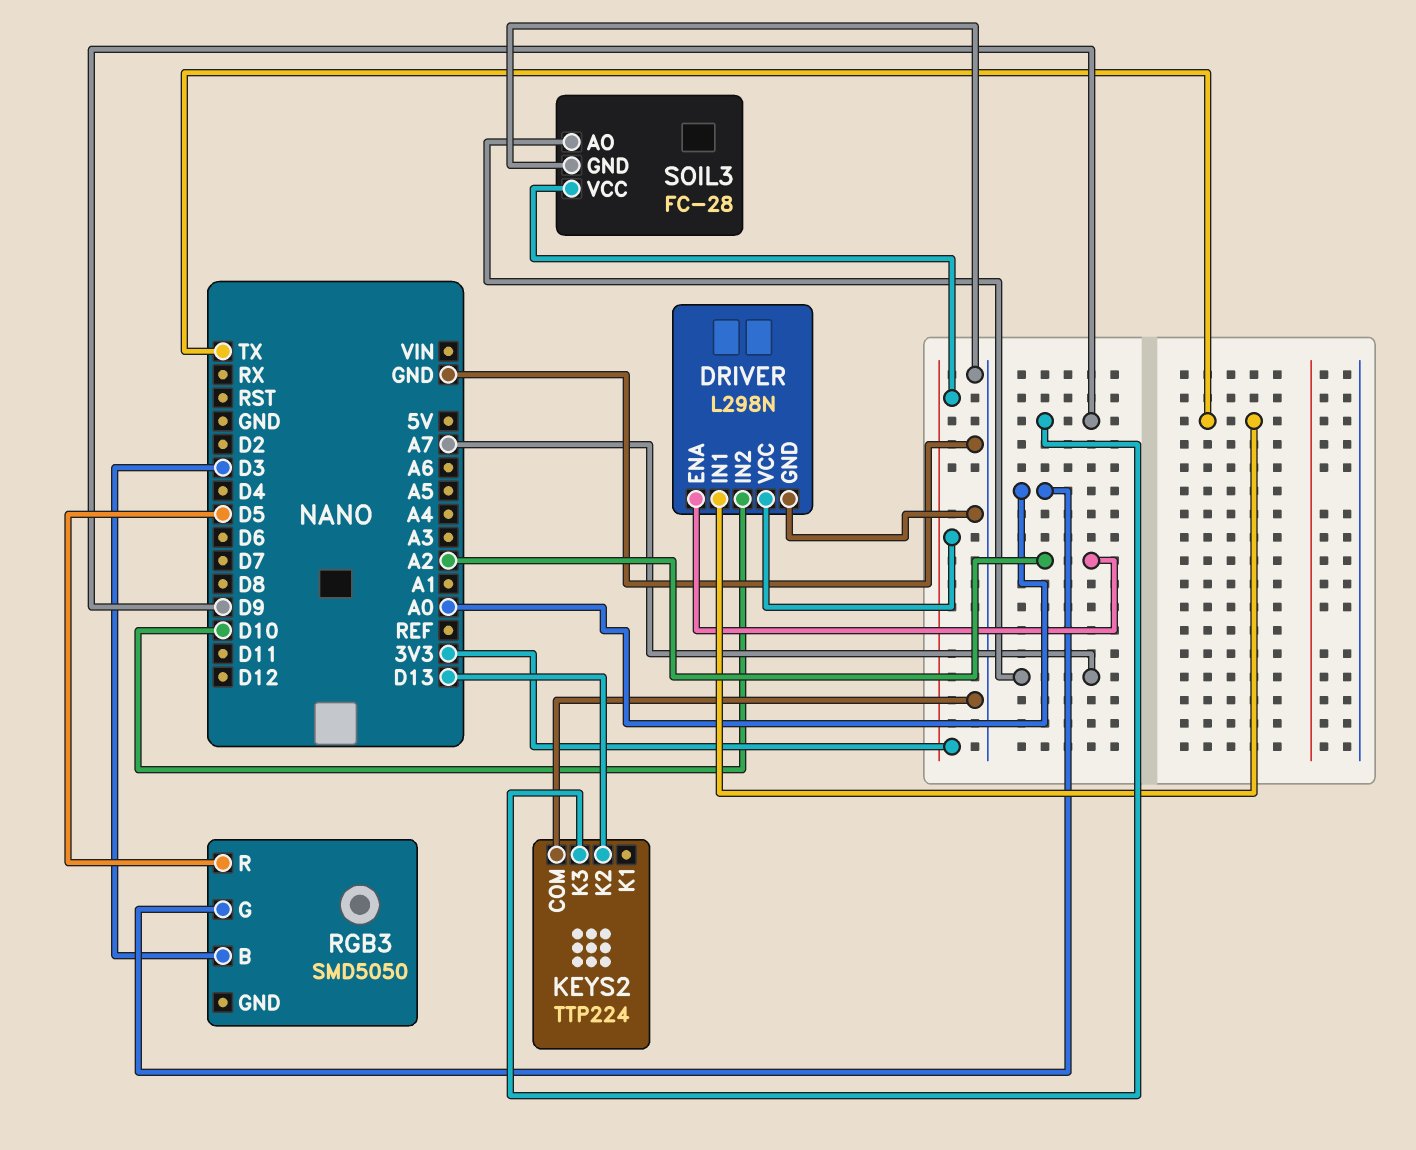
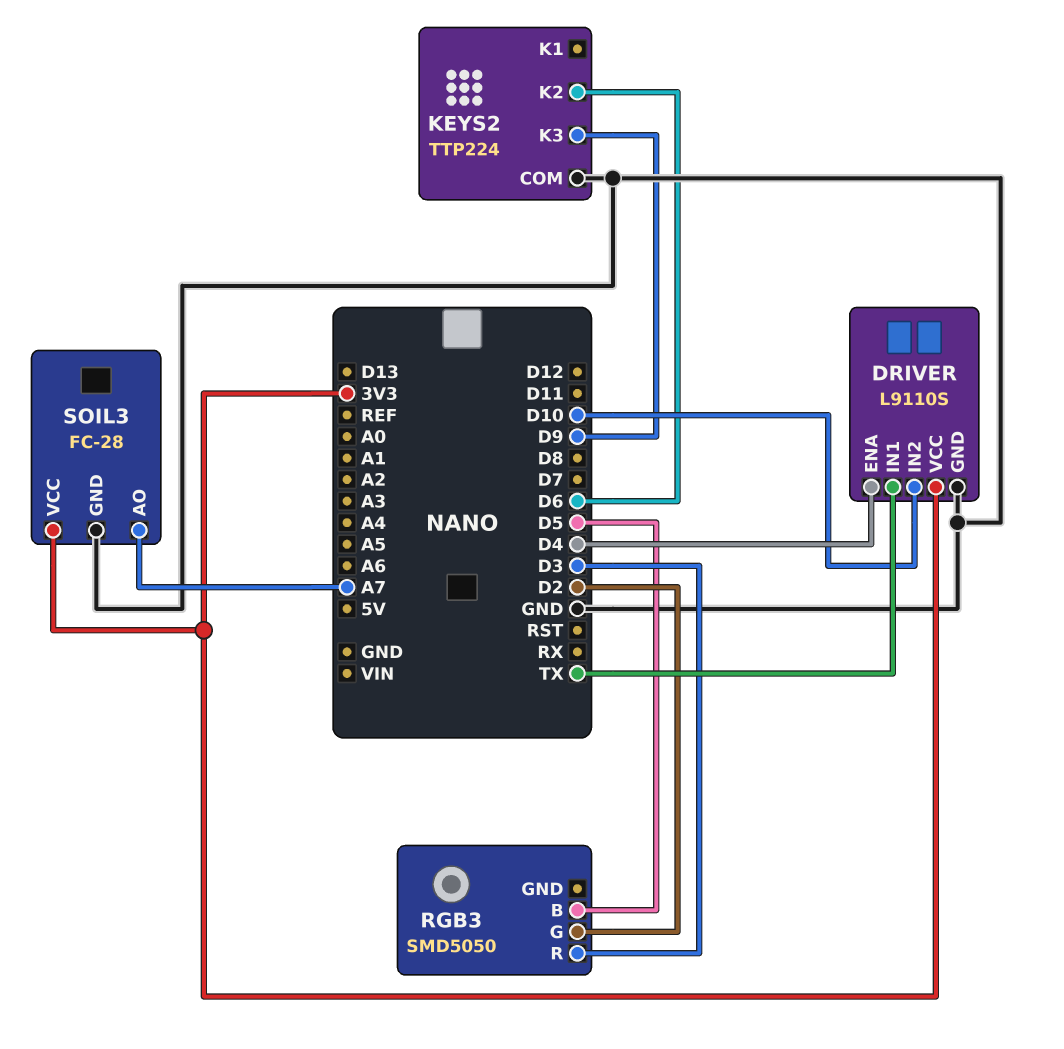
DRIVER: L298N -> L9110S
DRIVER pin ENA: A2 -> D4
KEYS2 pin K2: D13 -> D6
RGB3 pin B: D3 -> D5
RGB3 pin G: A0 -> D2
RGB3 pin R: D5 -> D3

